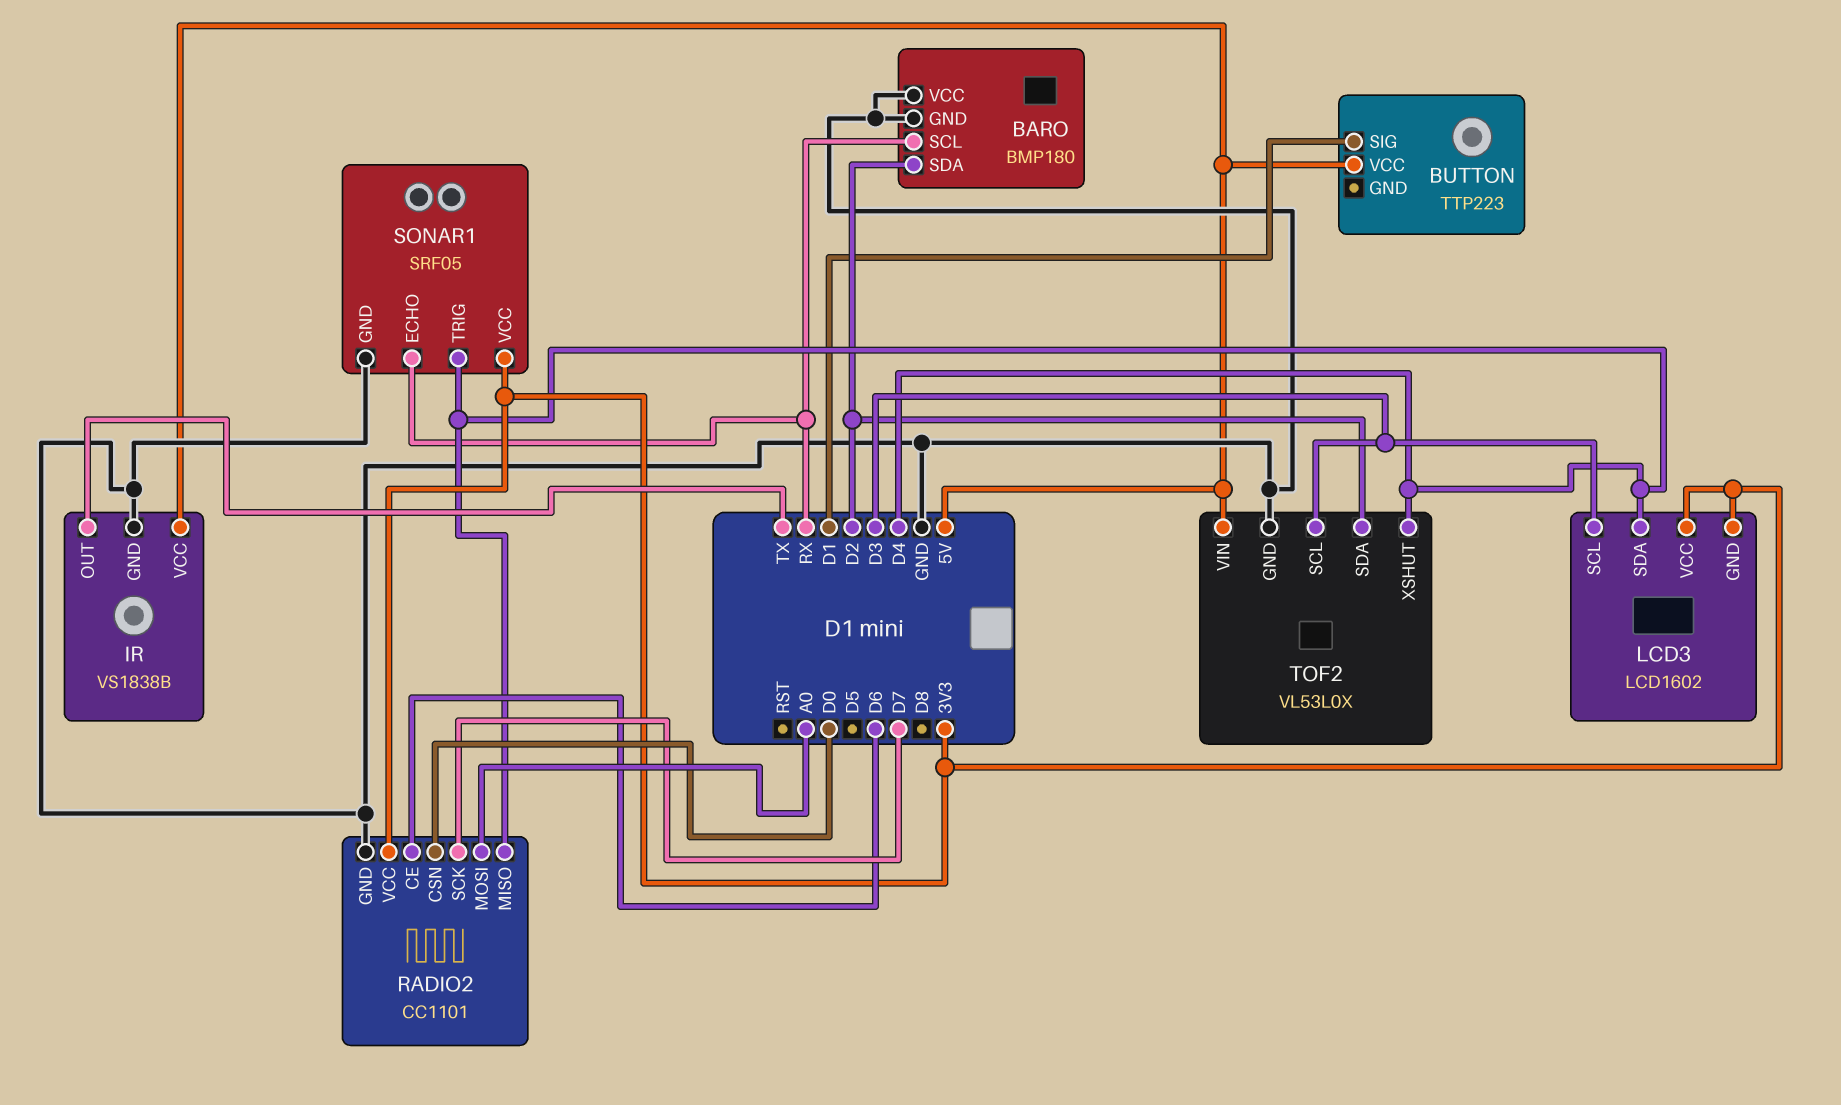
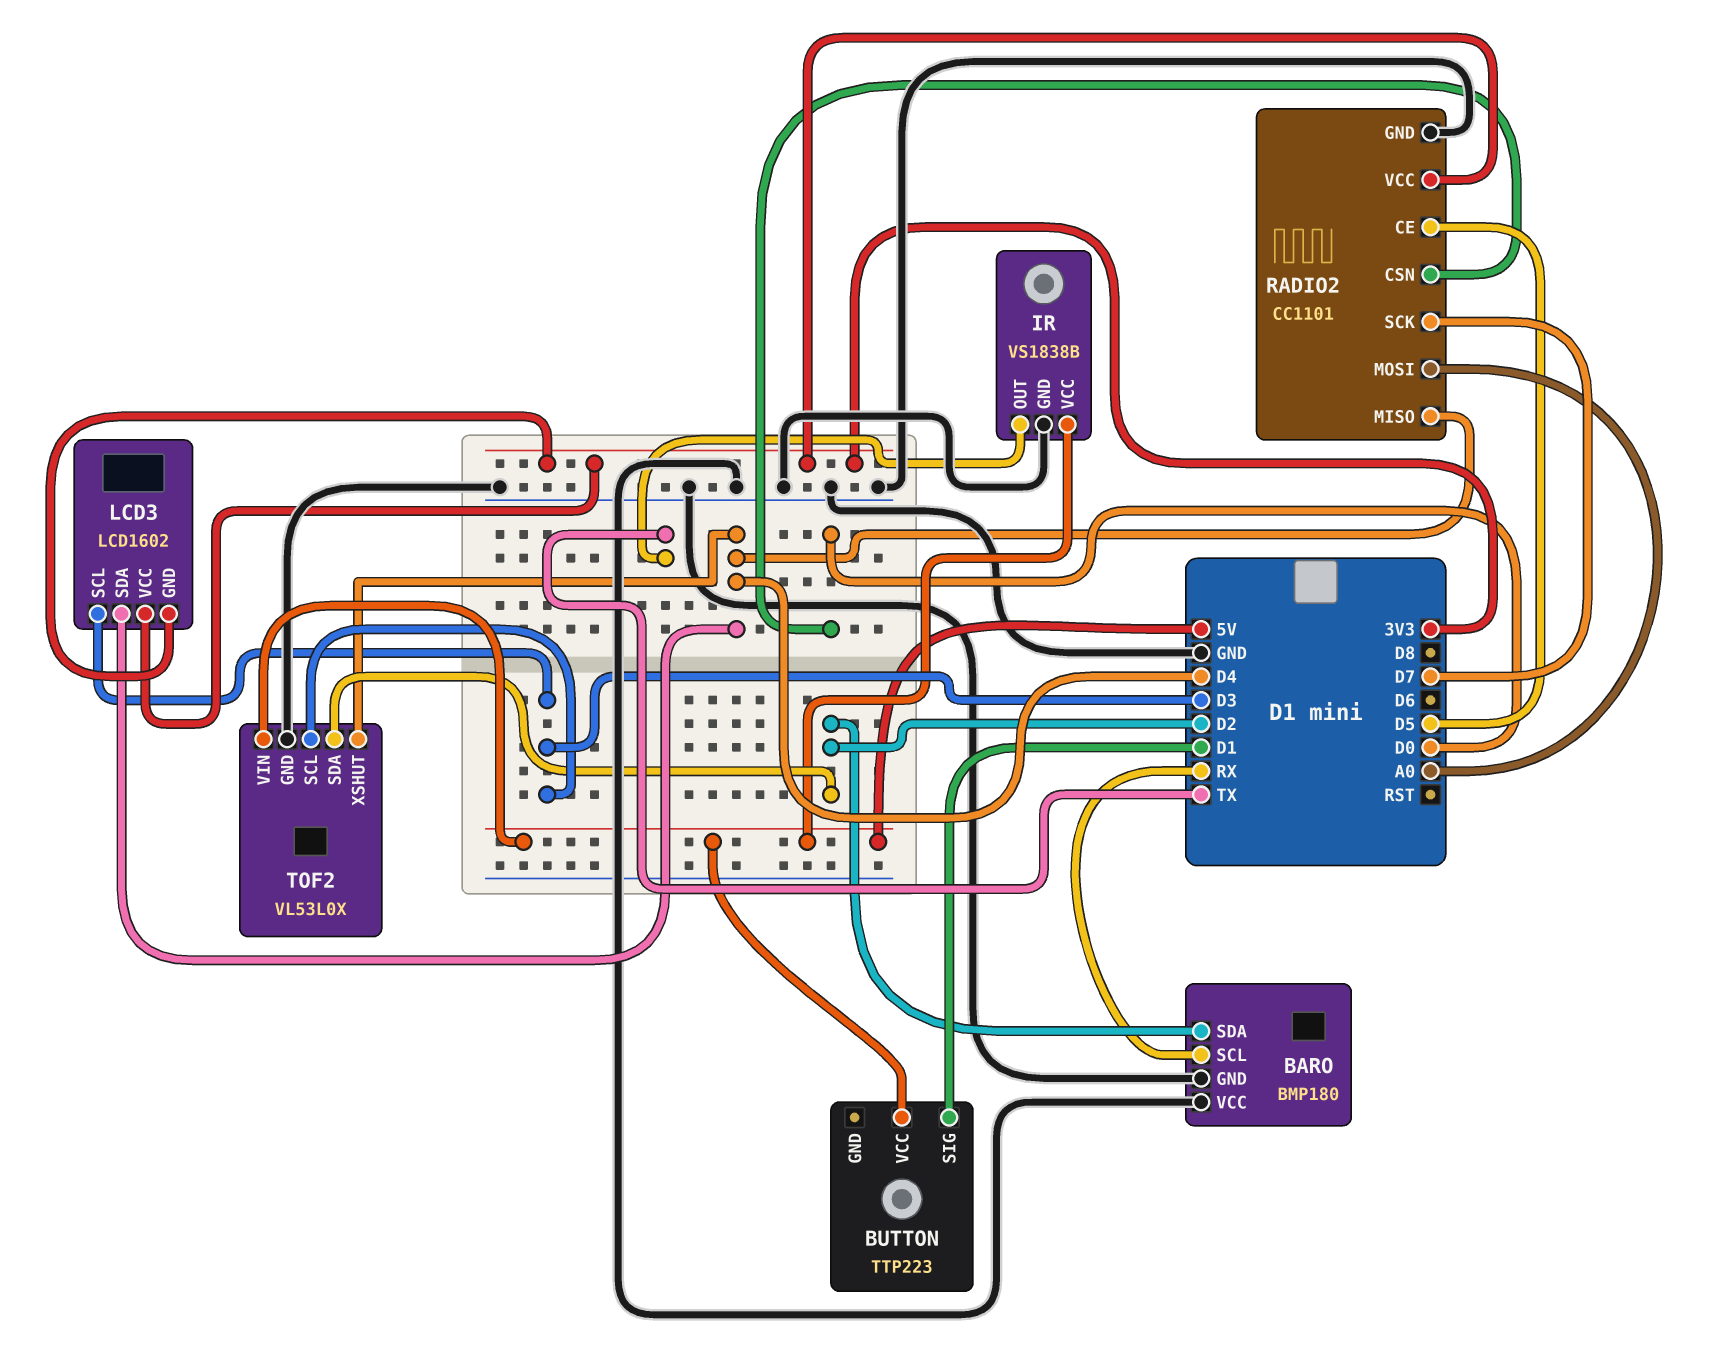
RADIO2 pin CE: D6 -> D5
SONAR1: SRF05 -> none
SONAR1 pin ECHO: RX -> none
SONAR1 pin GND: GND -> none
SONAR1 pin TRIG: D4 -> none
SONAR1 pin VCC: 3V3 -> none

